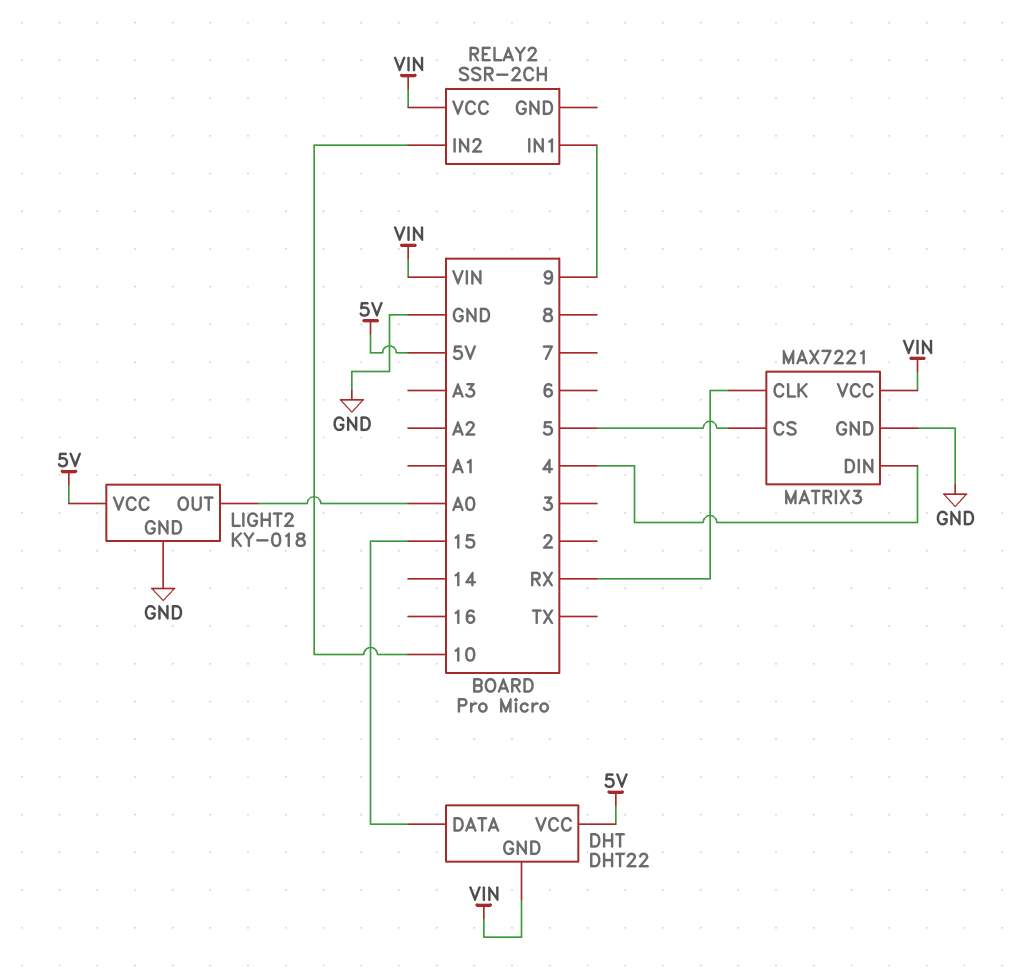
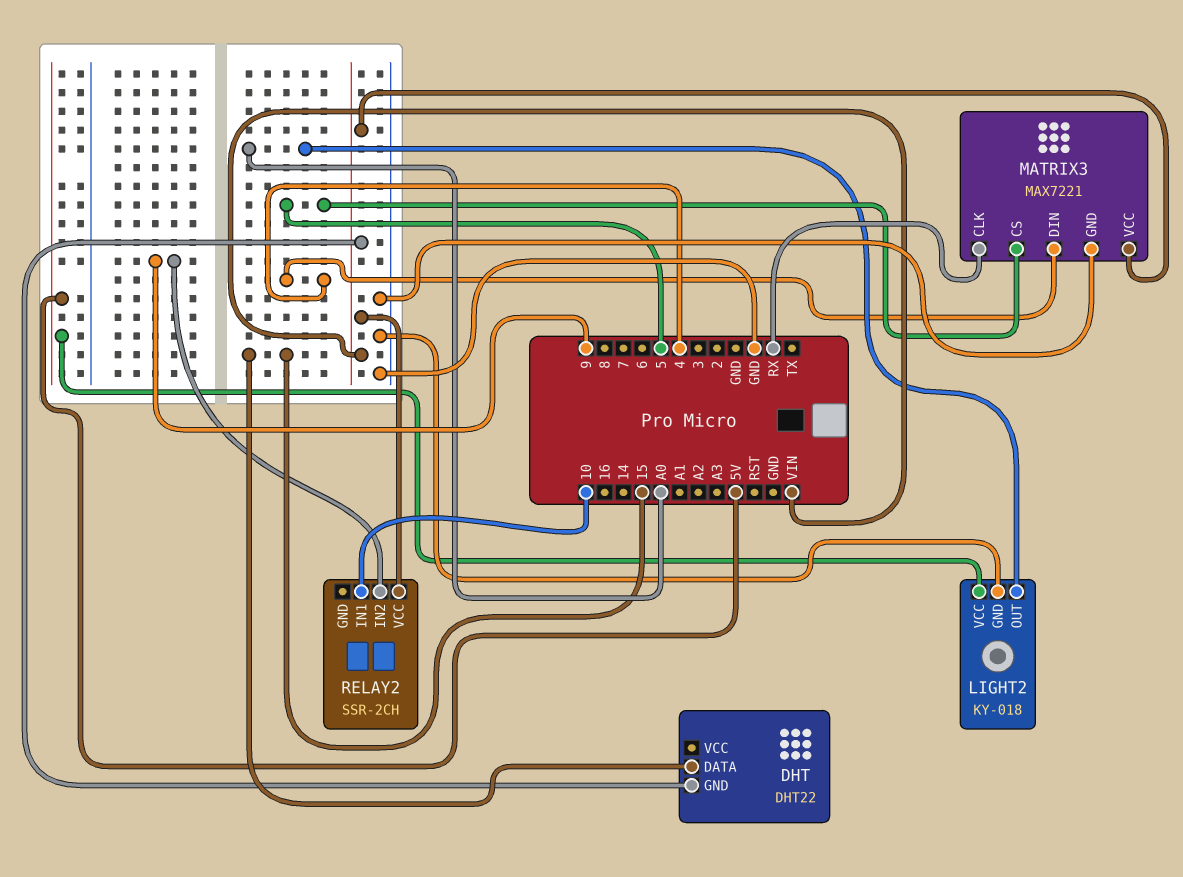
DHT pin VCC: 5V -> none
RELAY2 pin IN1: 9 -> 10
RELAY2 pin IN2: 10 -> 9

